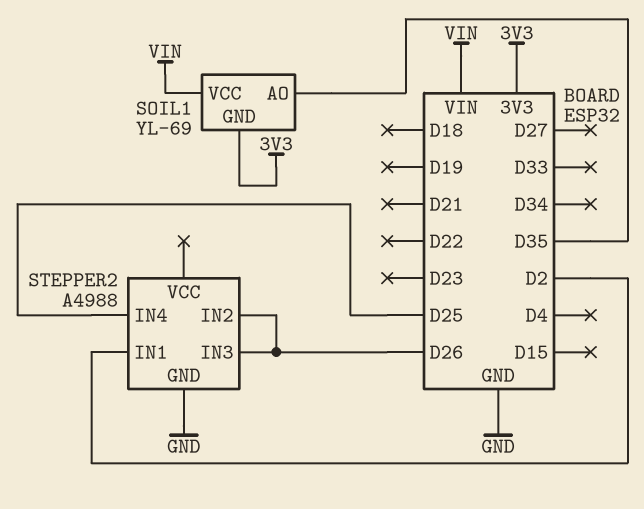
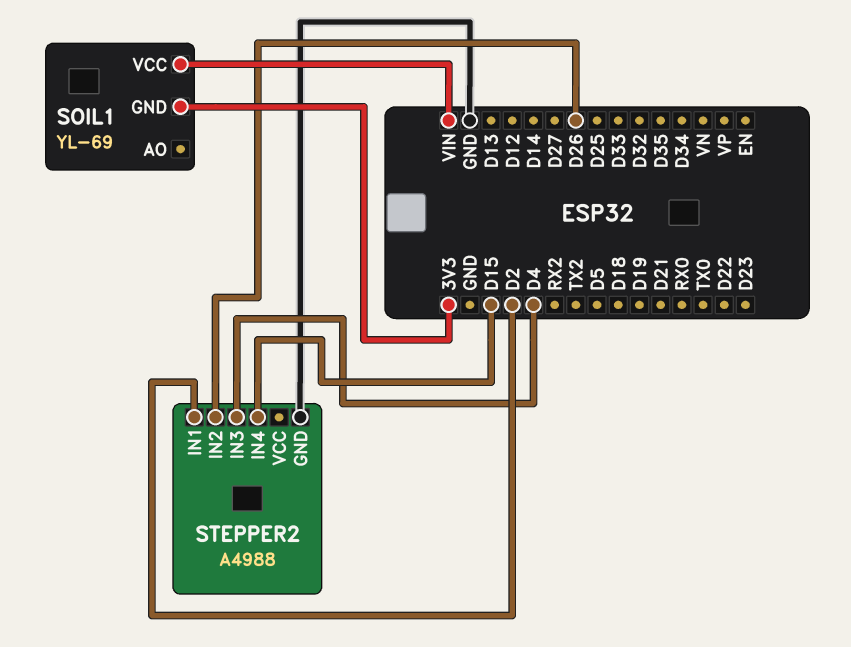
SOIL1 pin AO: D35 -> none
STEPPER2 pin IN3: D26 -> D4
STEPPER2 pin IN4: D25 -> D15

